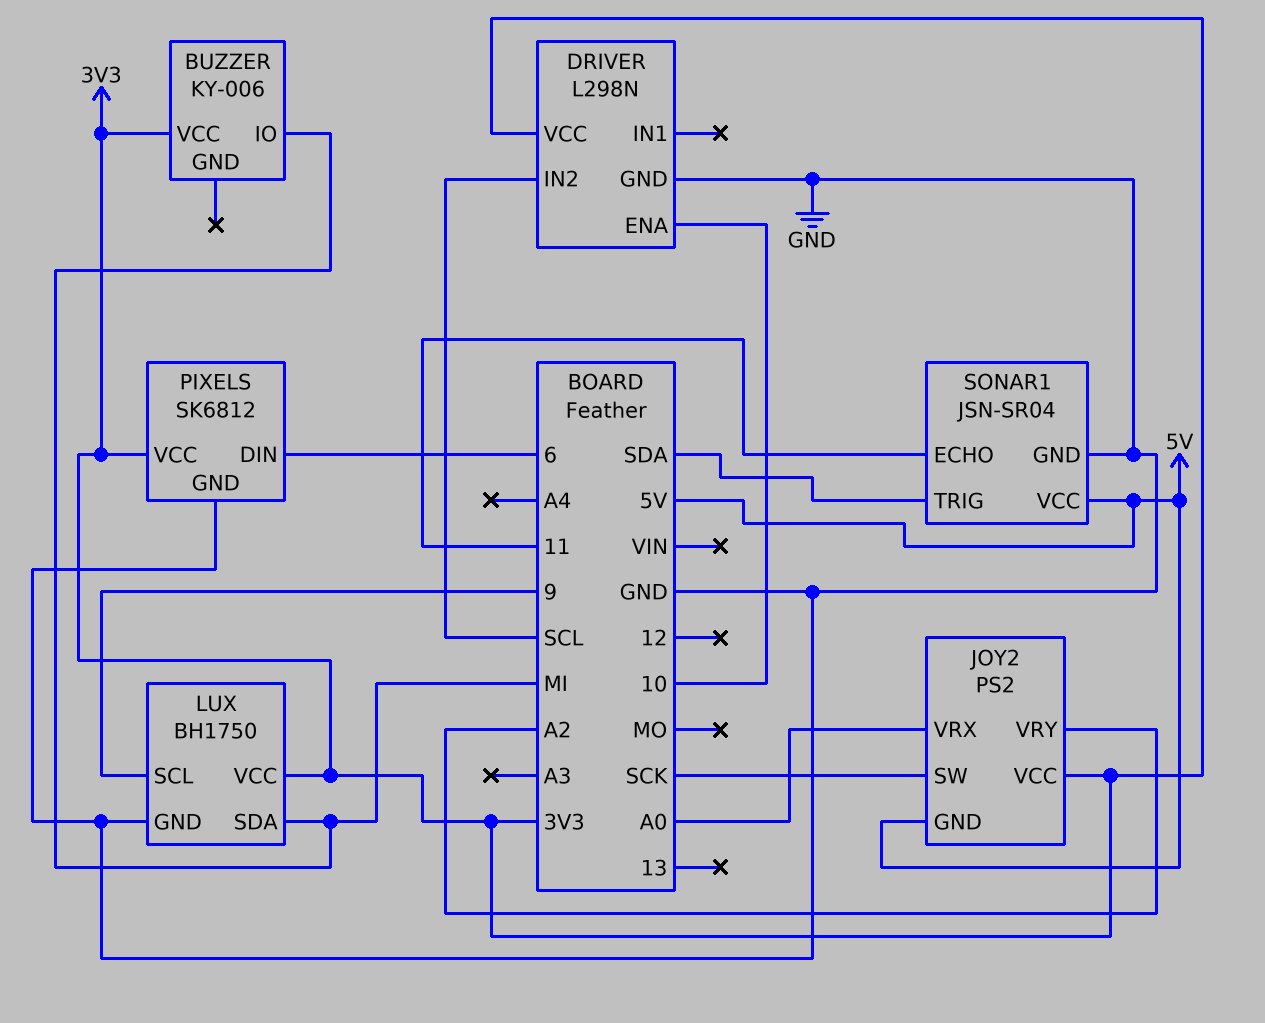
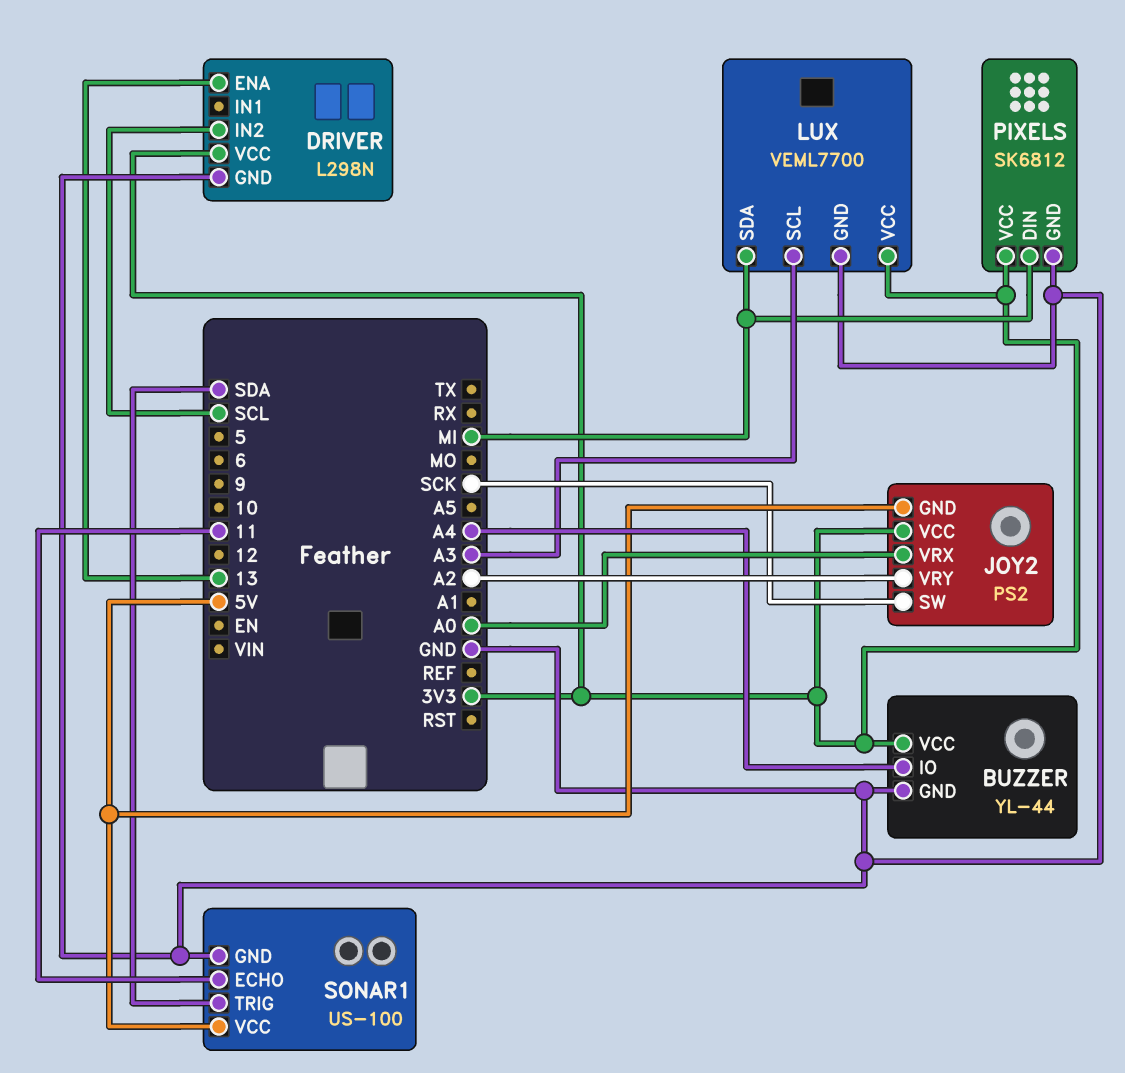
BUZZER: KY-006 -> YL-44
BUZZER pin GND: none -> GND
BUZZER pin IO: MI -> A4
DRIVER pin ENA: 10 -> 13
LUX: BH1750 -> VEML7700
LUX pin SCL: 9 -> A3
PIXELS pin DIN: 6 -> MI
SONAR1: JSN-SR04 -> US-100

